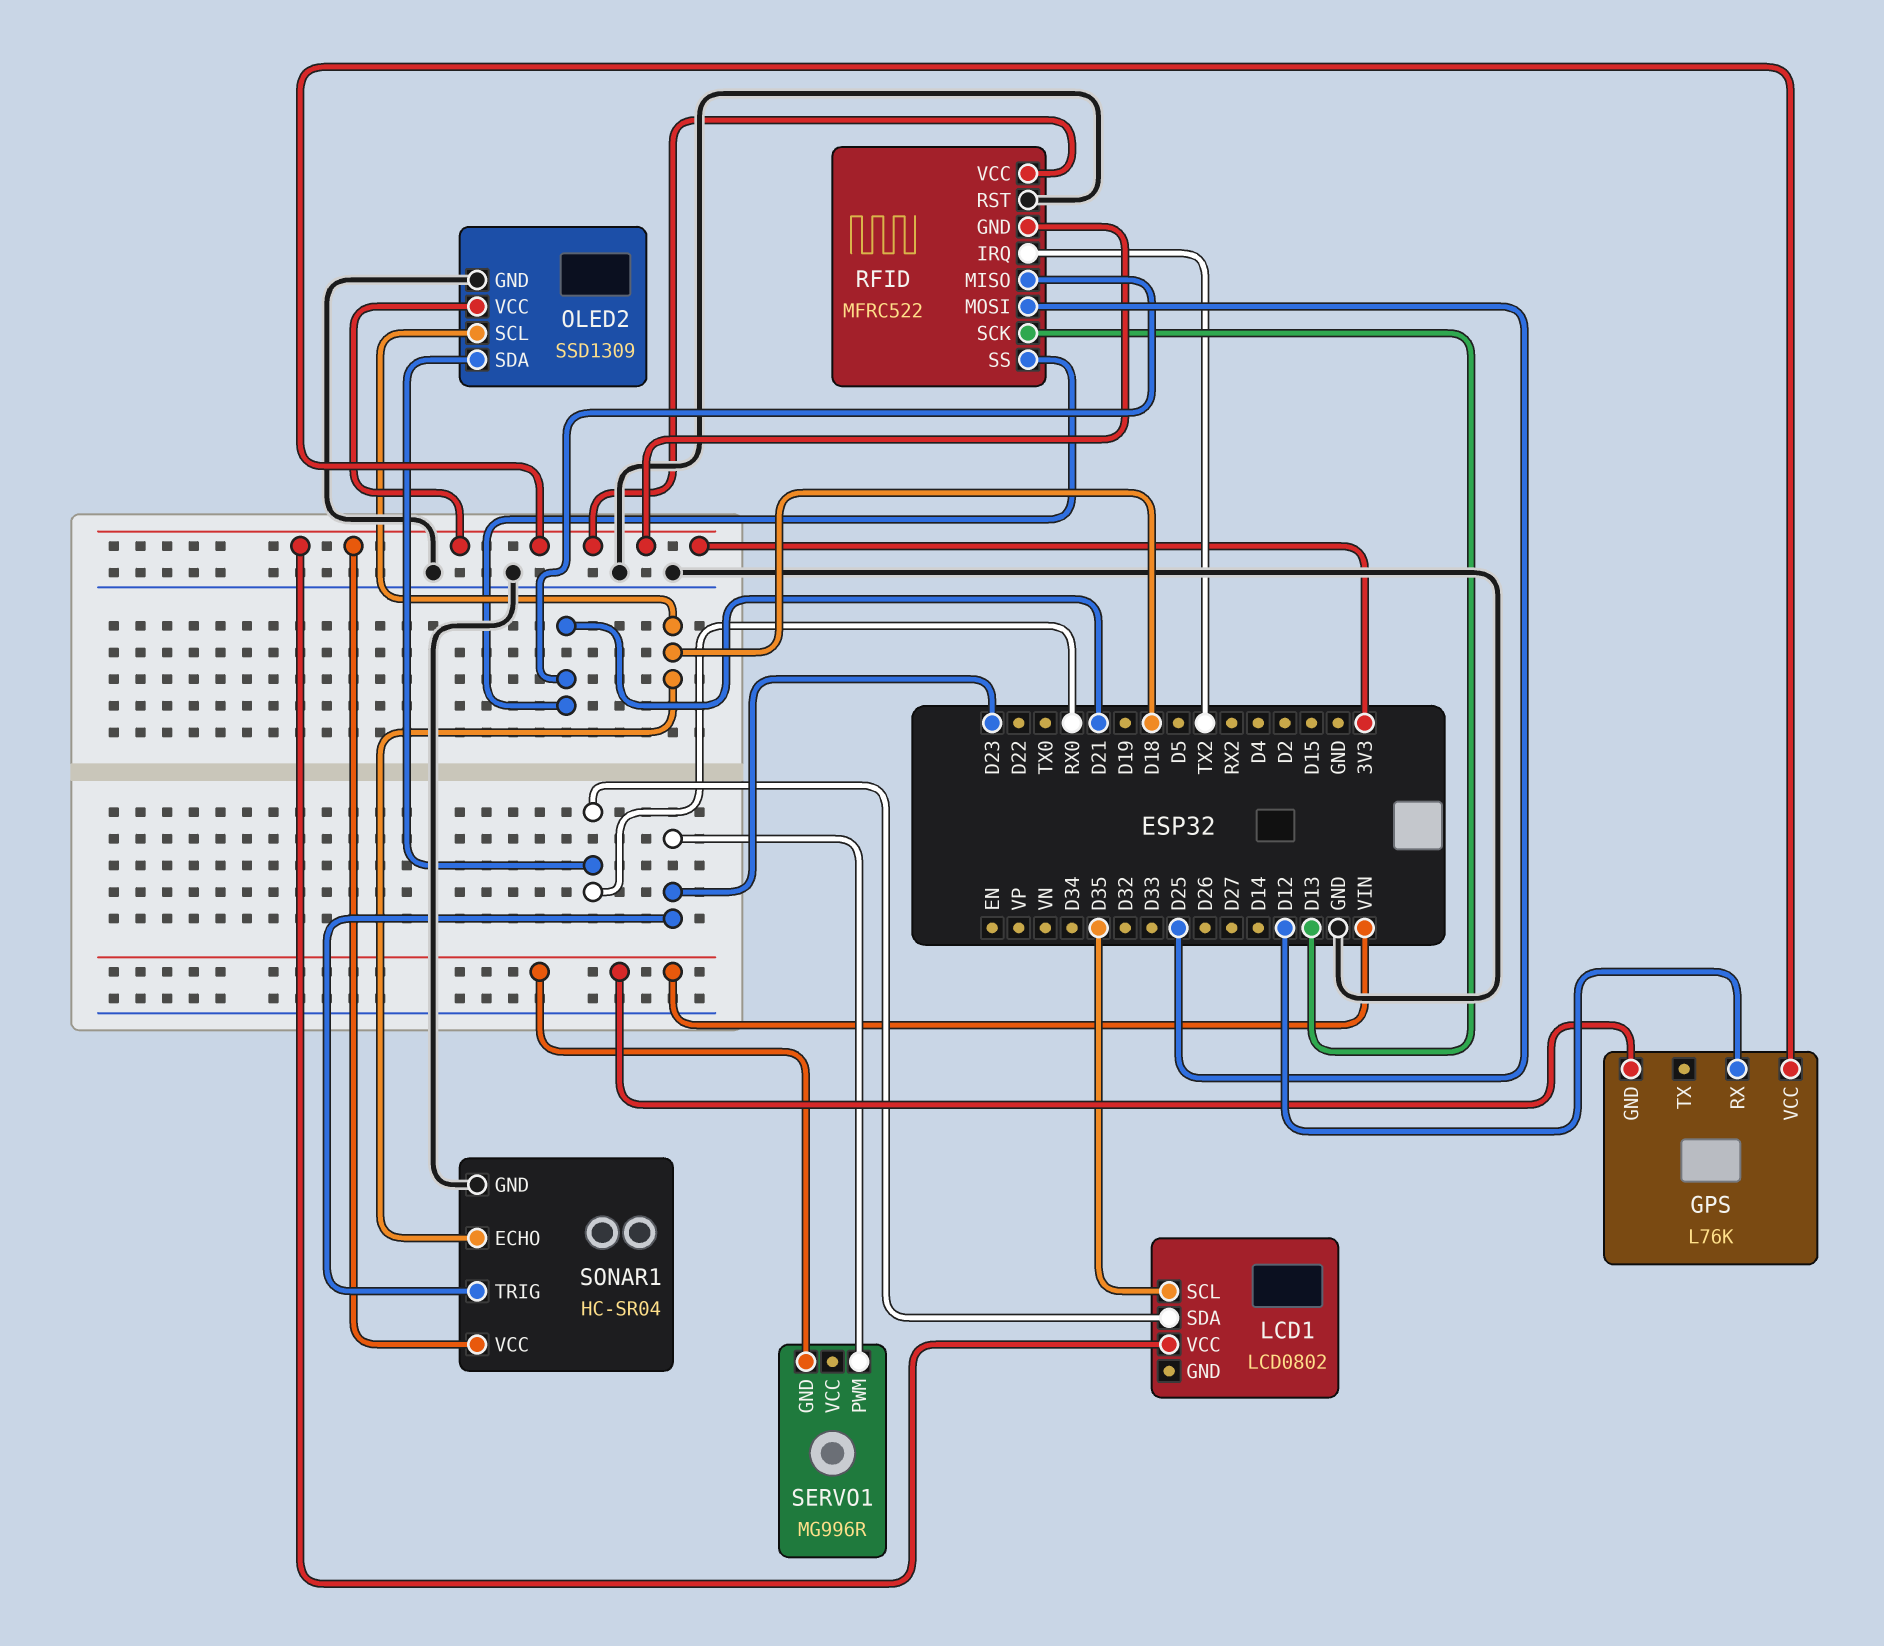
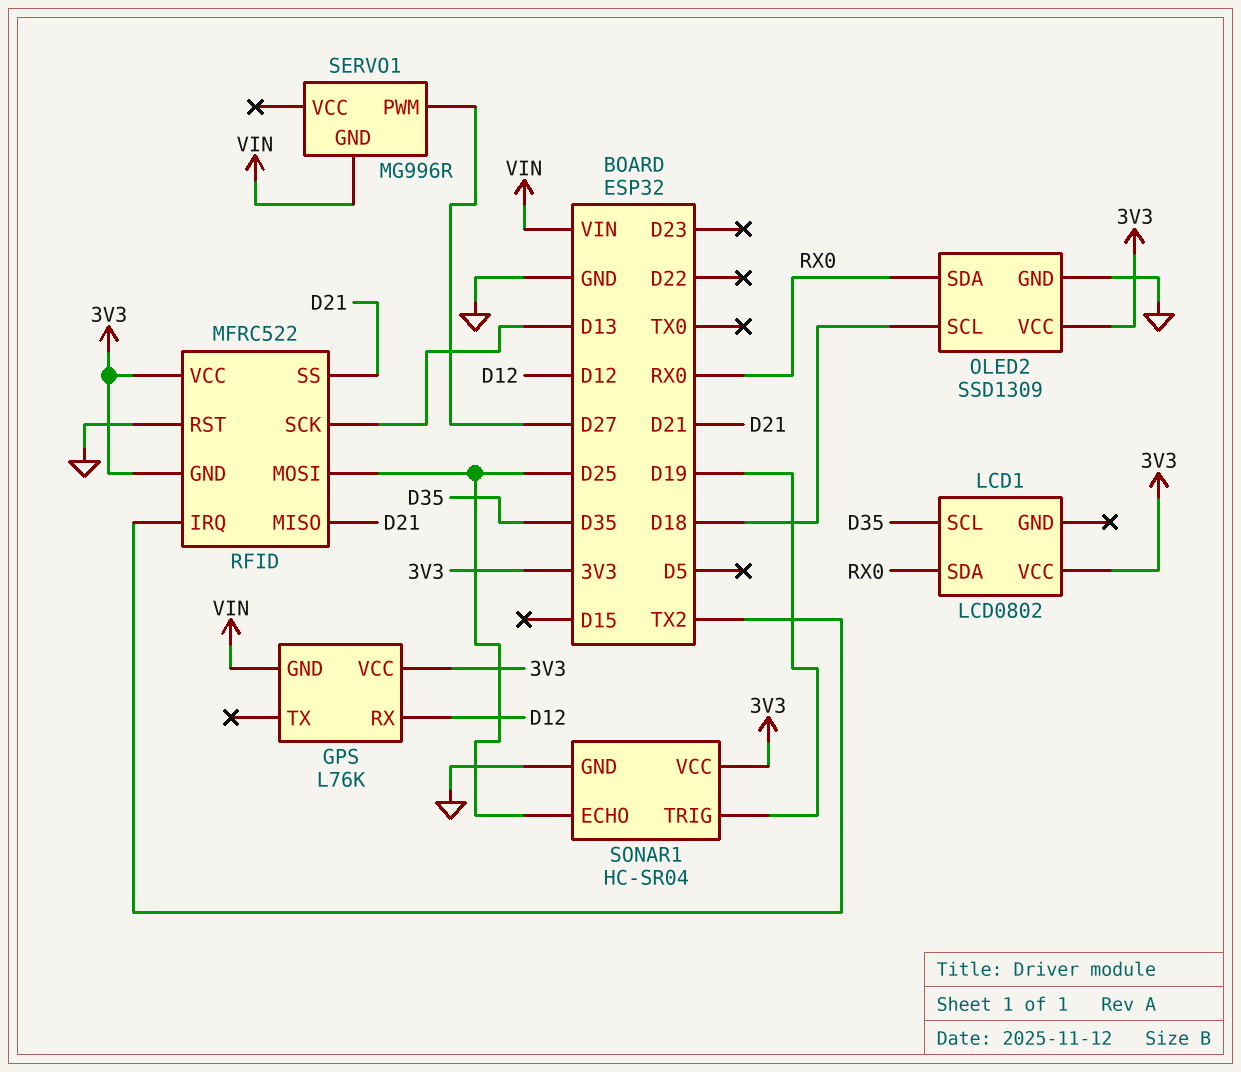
SERVO1 pin PWM: D23 -> D27
SONAR1 pin ECHO: D18 -> D25
SONAR1 pin TRIG: D23 -> D19

